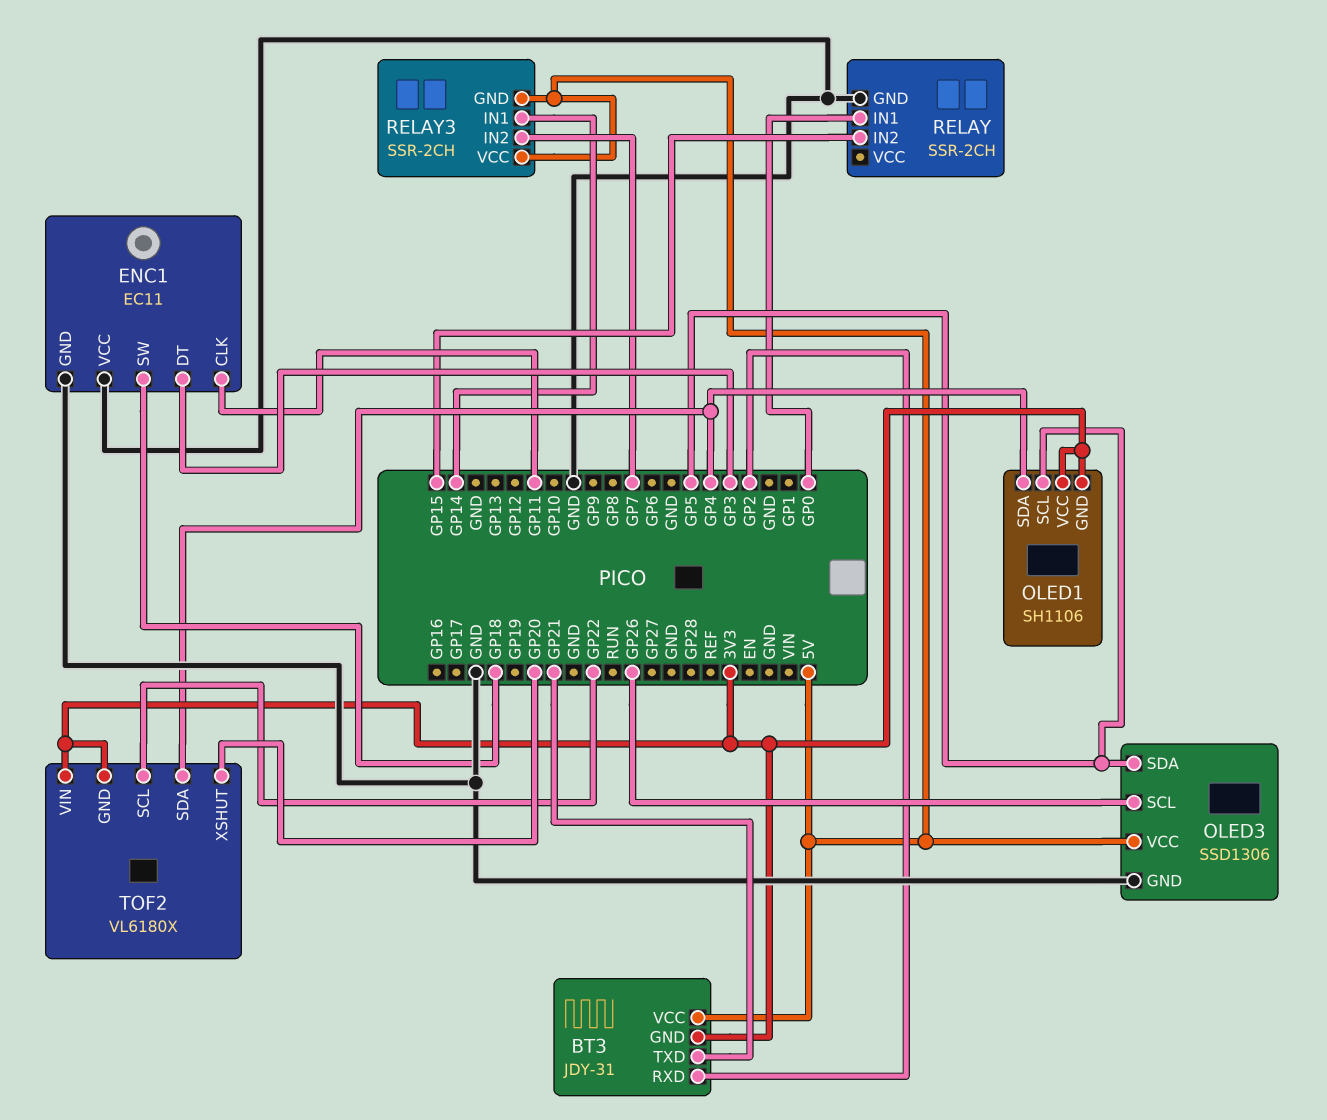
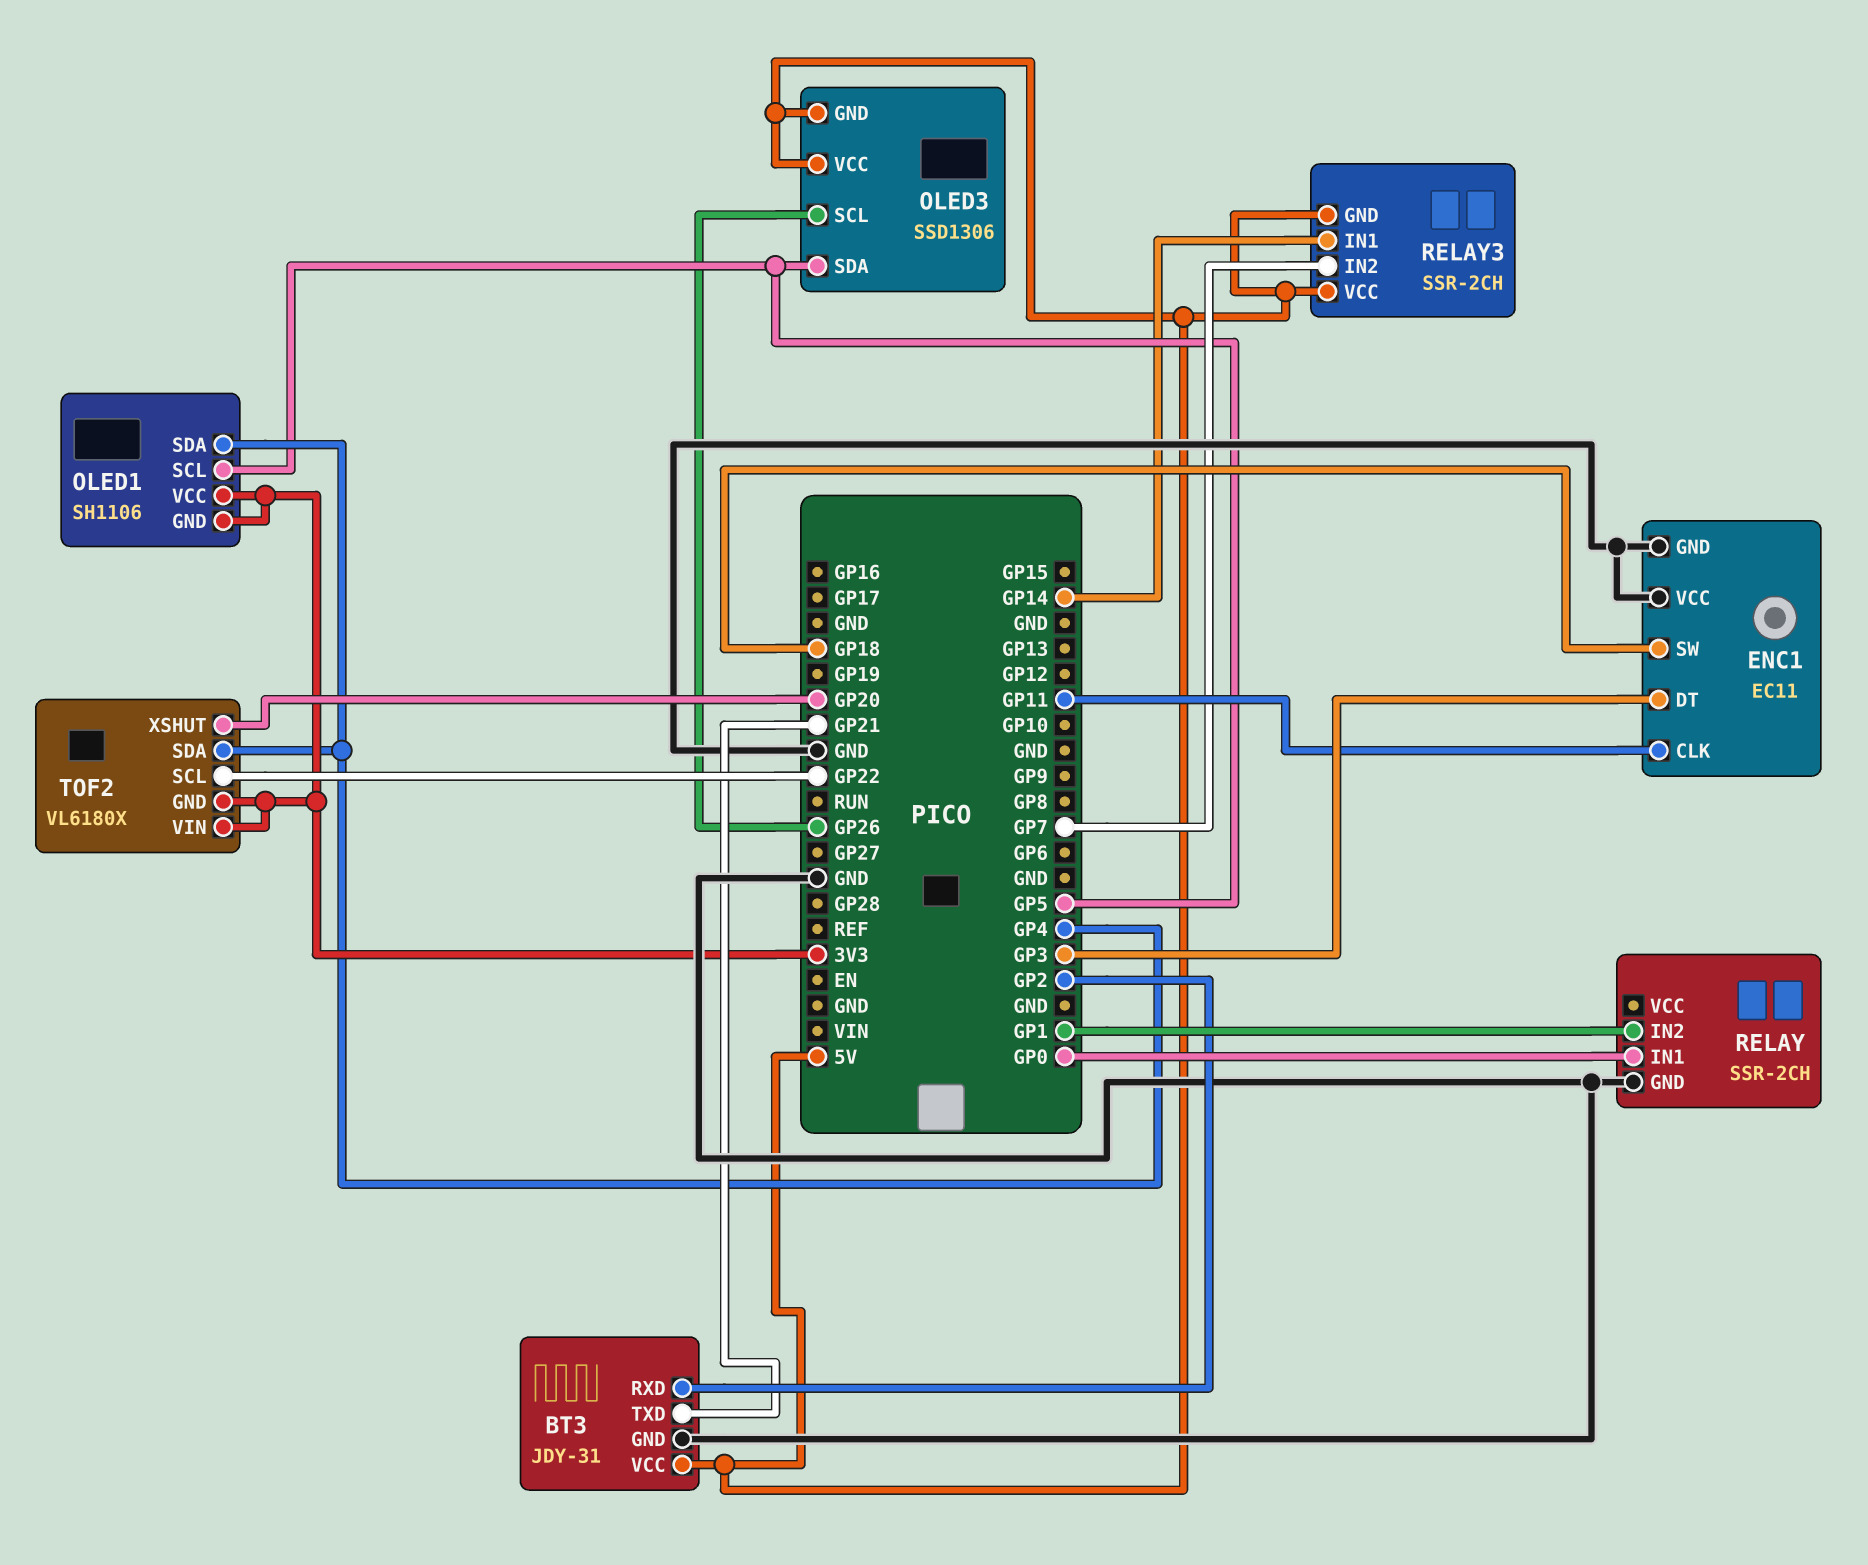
BT3 pin GND: 3V3 -> GND
OLED3 pin GND: GND -> 5V
RELAY pin IN2: GP15 -> GP1

